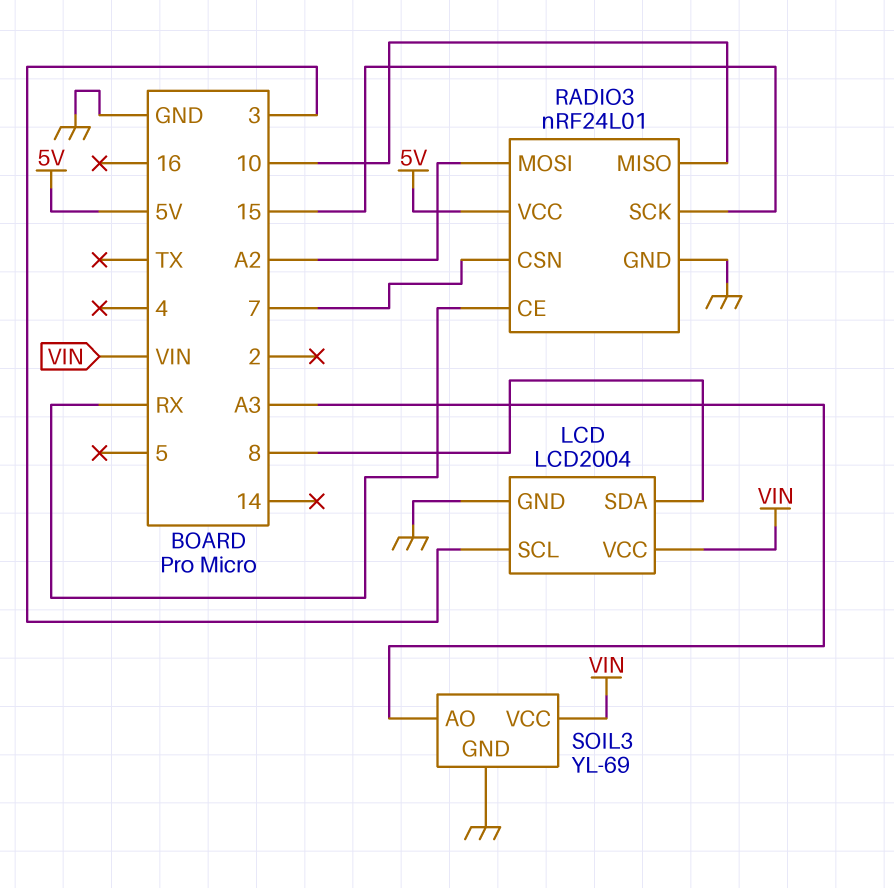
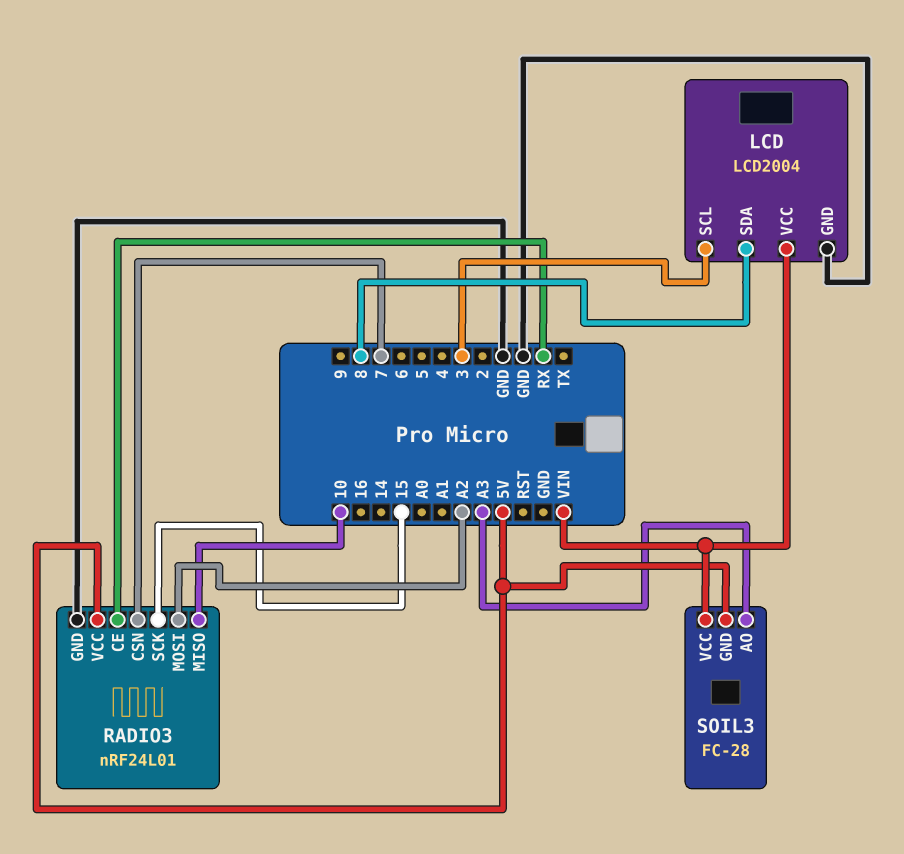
SOIL3: YL-69 -> FC-28
SOIL3 pin GND: GND -> 5V

